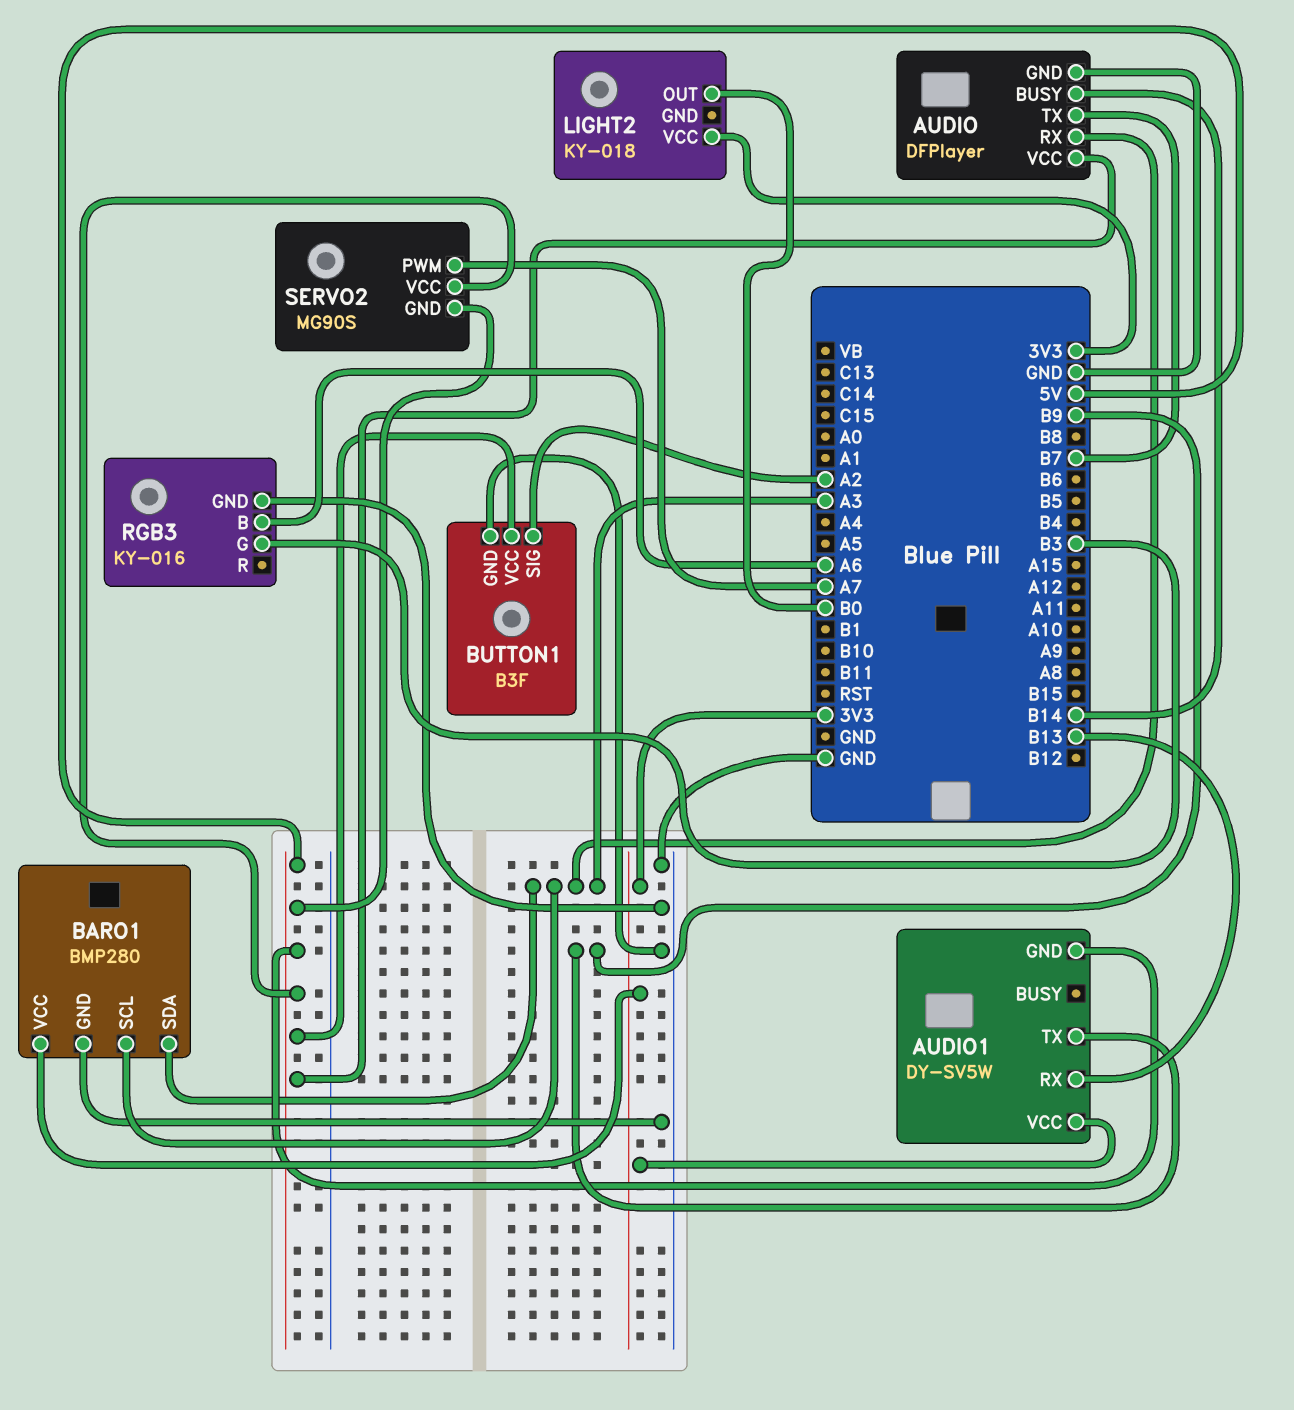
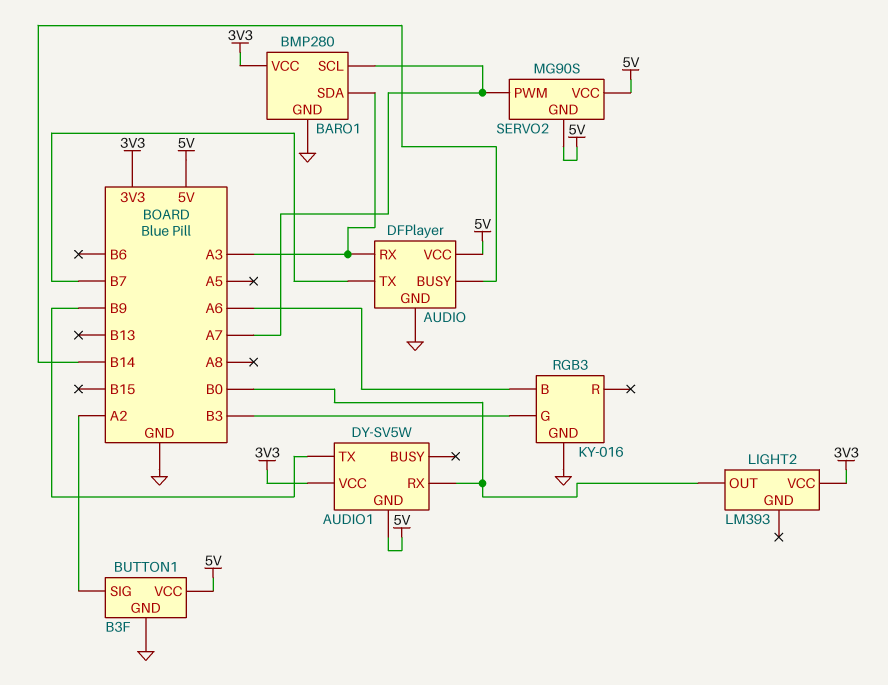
AUDIO1 pin RX: B13 -> B0
BARO1 pin SCL: A3 -> A7
LIGHT2: KY-018 -> LM393

